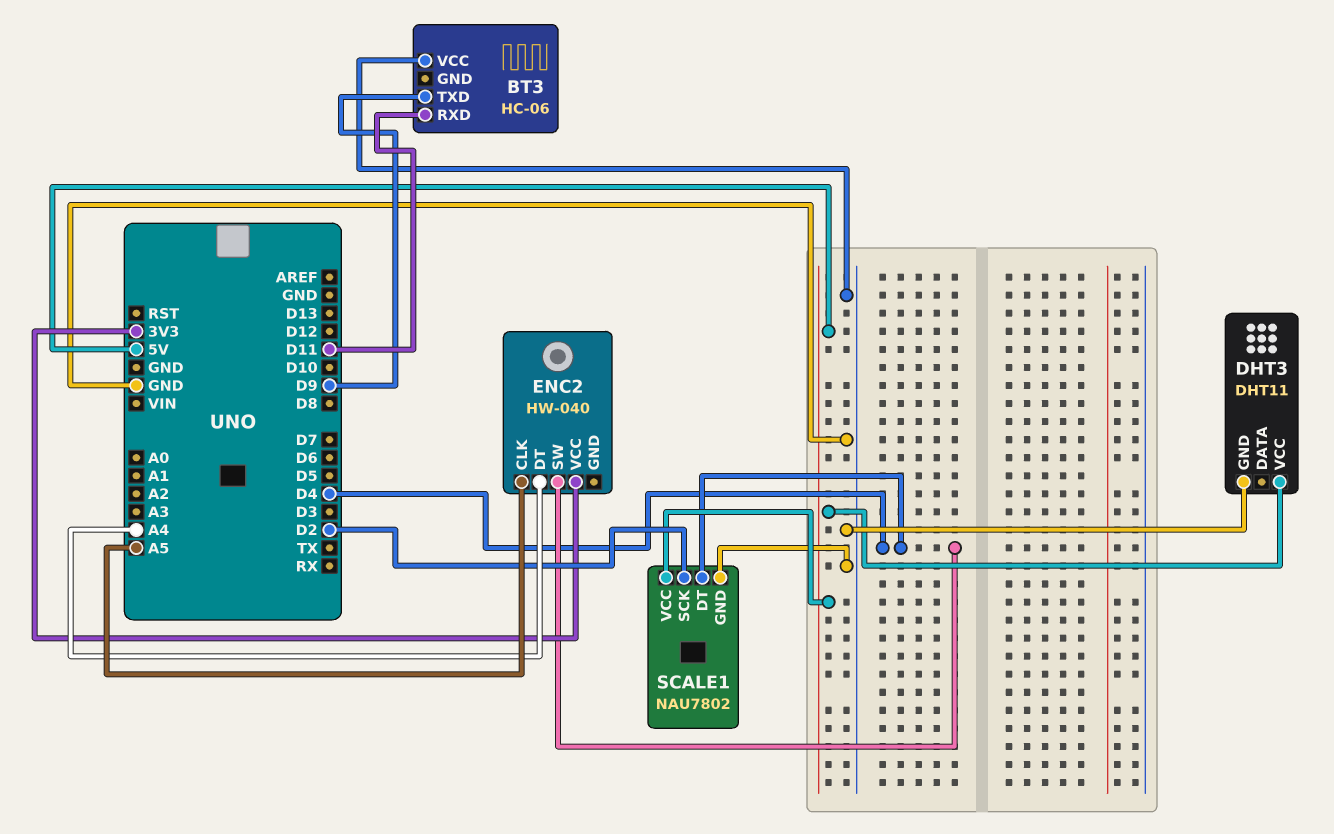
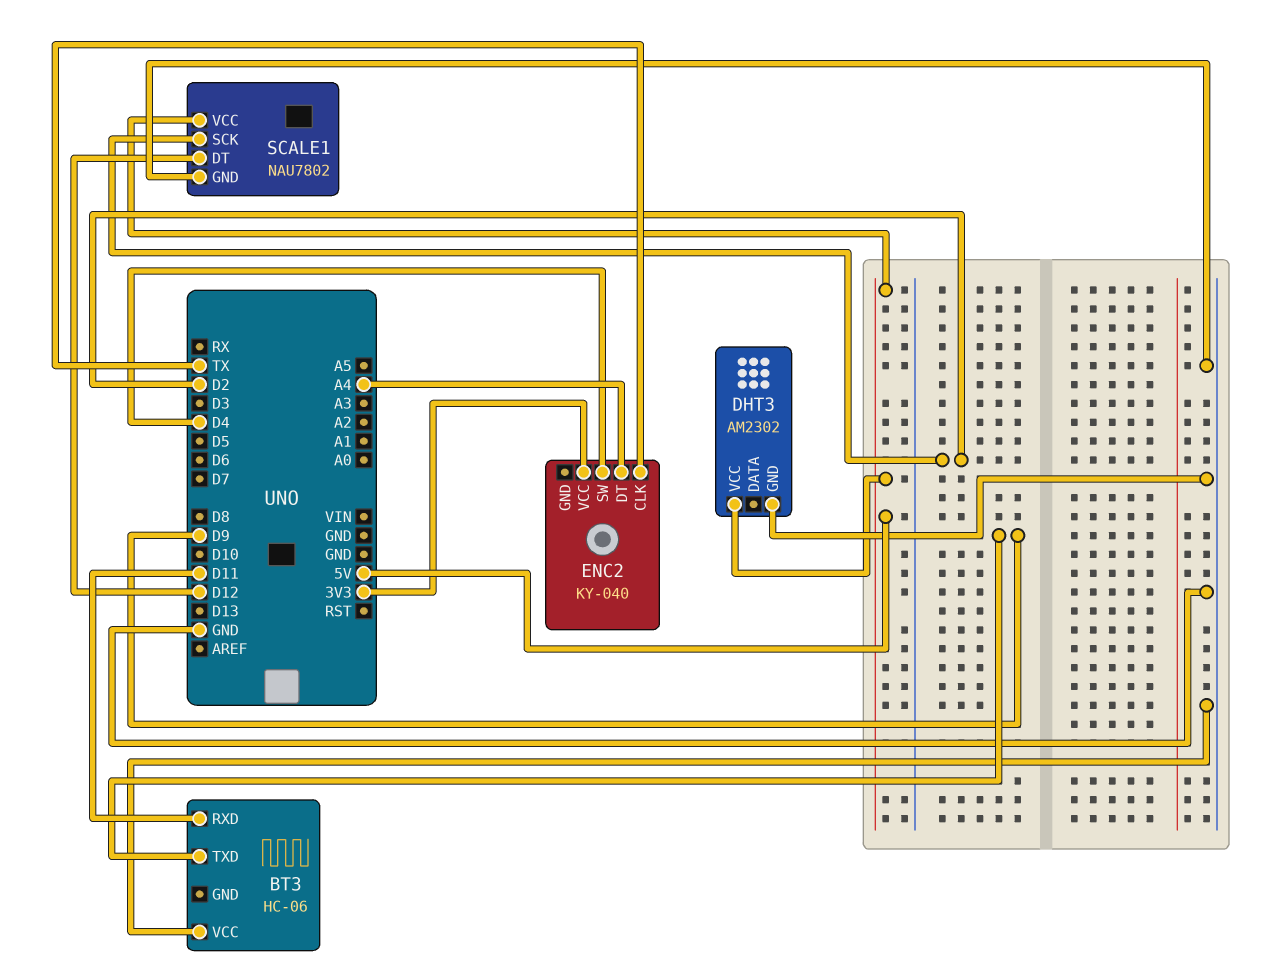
DHT3: DHT11 -> AM2302
ENC2: HW-040 -> KY-040
ENC2 pin CLK: A5 -> TX
SCALE1 pin DT: D4 -> D12

